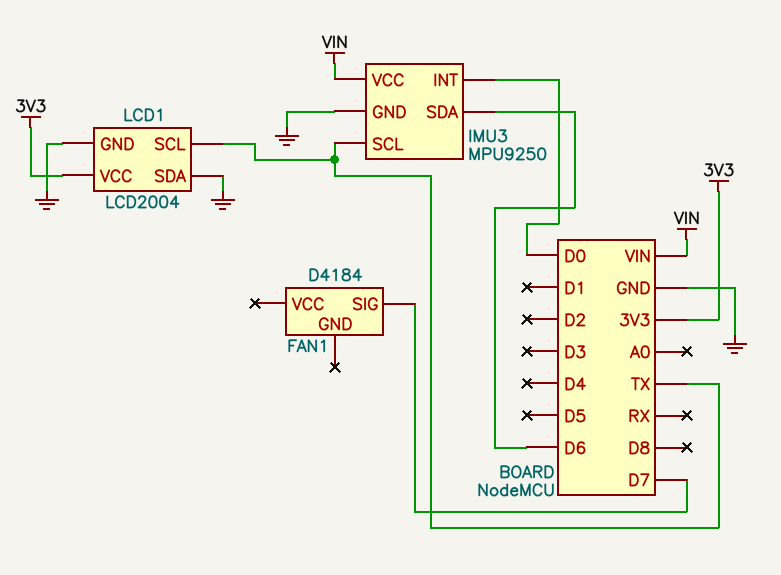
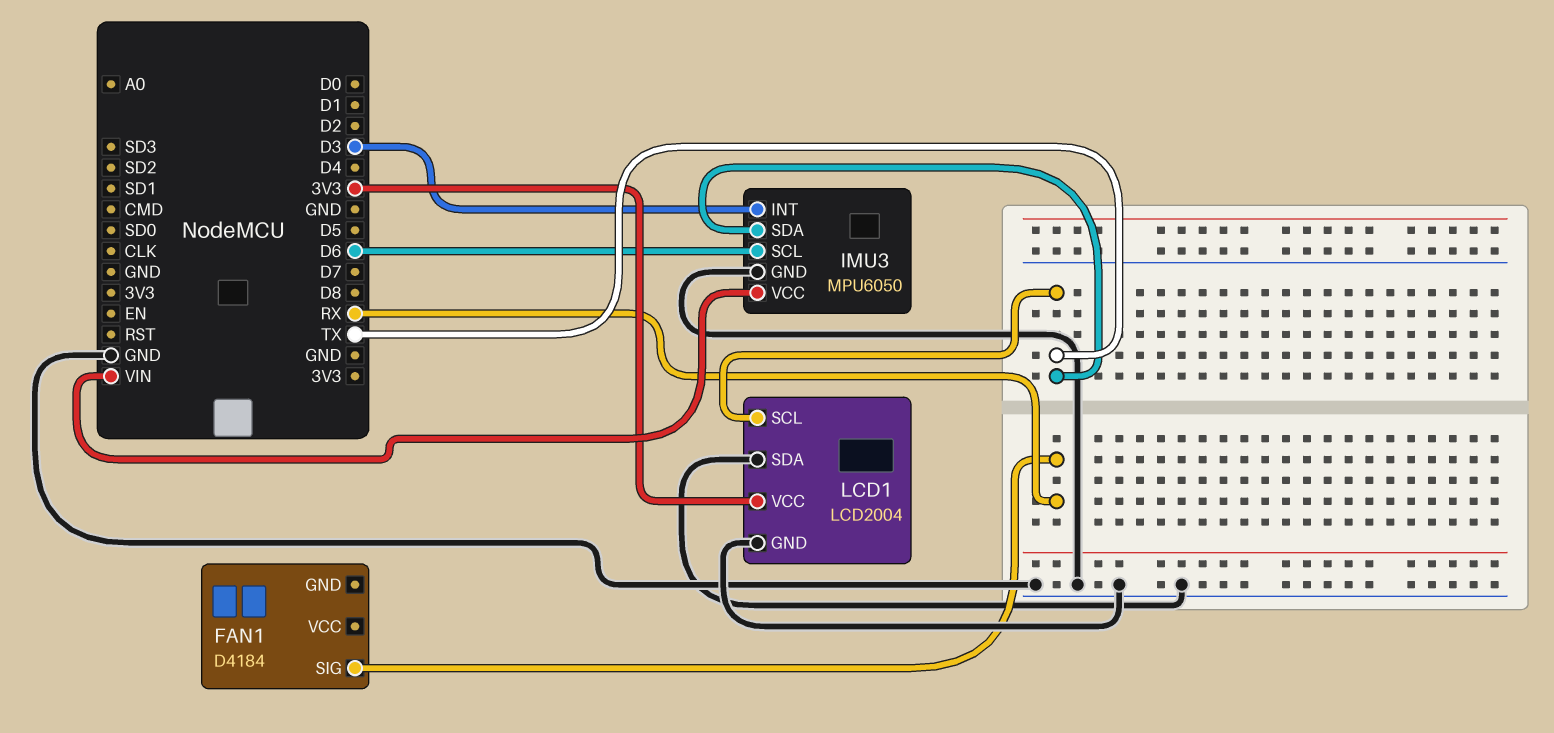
FAN1 pin SIG: D7 -> RX
IMU3: MPU9250 -> MPU6050
IMU3 pin INT: D0 -> D3
IMU3 pin SCL: TX -> D6
IMU3 pin SDA: D6 -> TX

